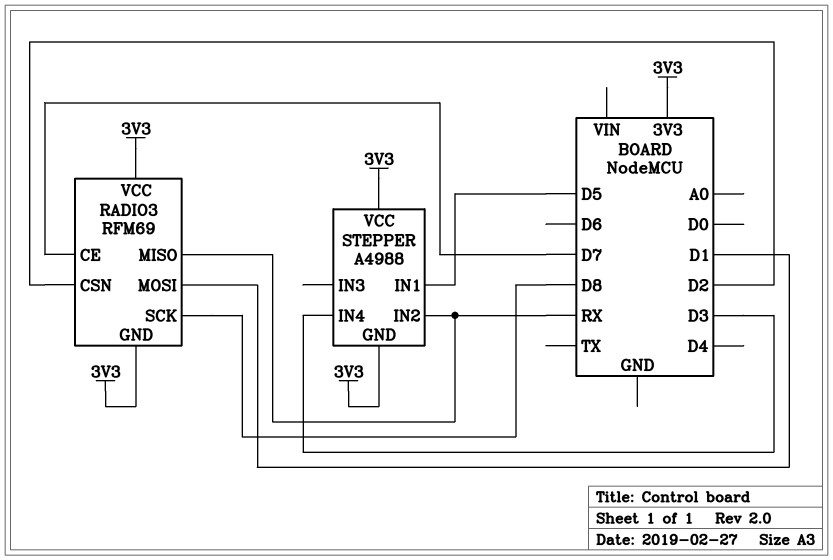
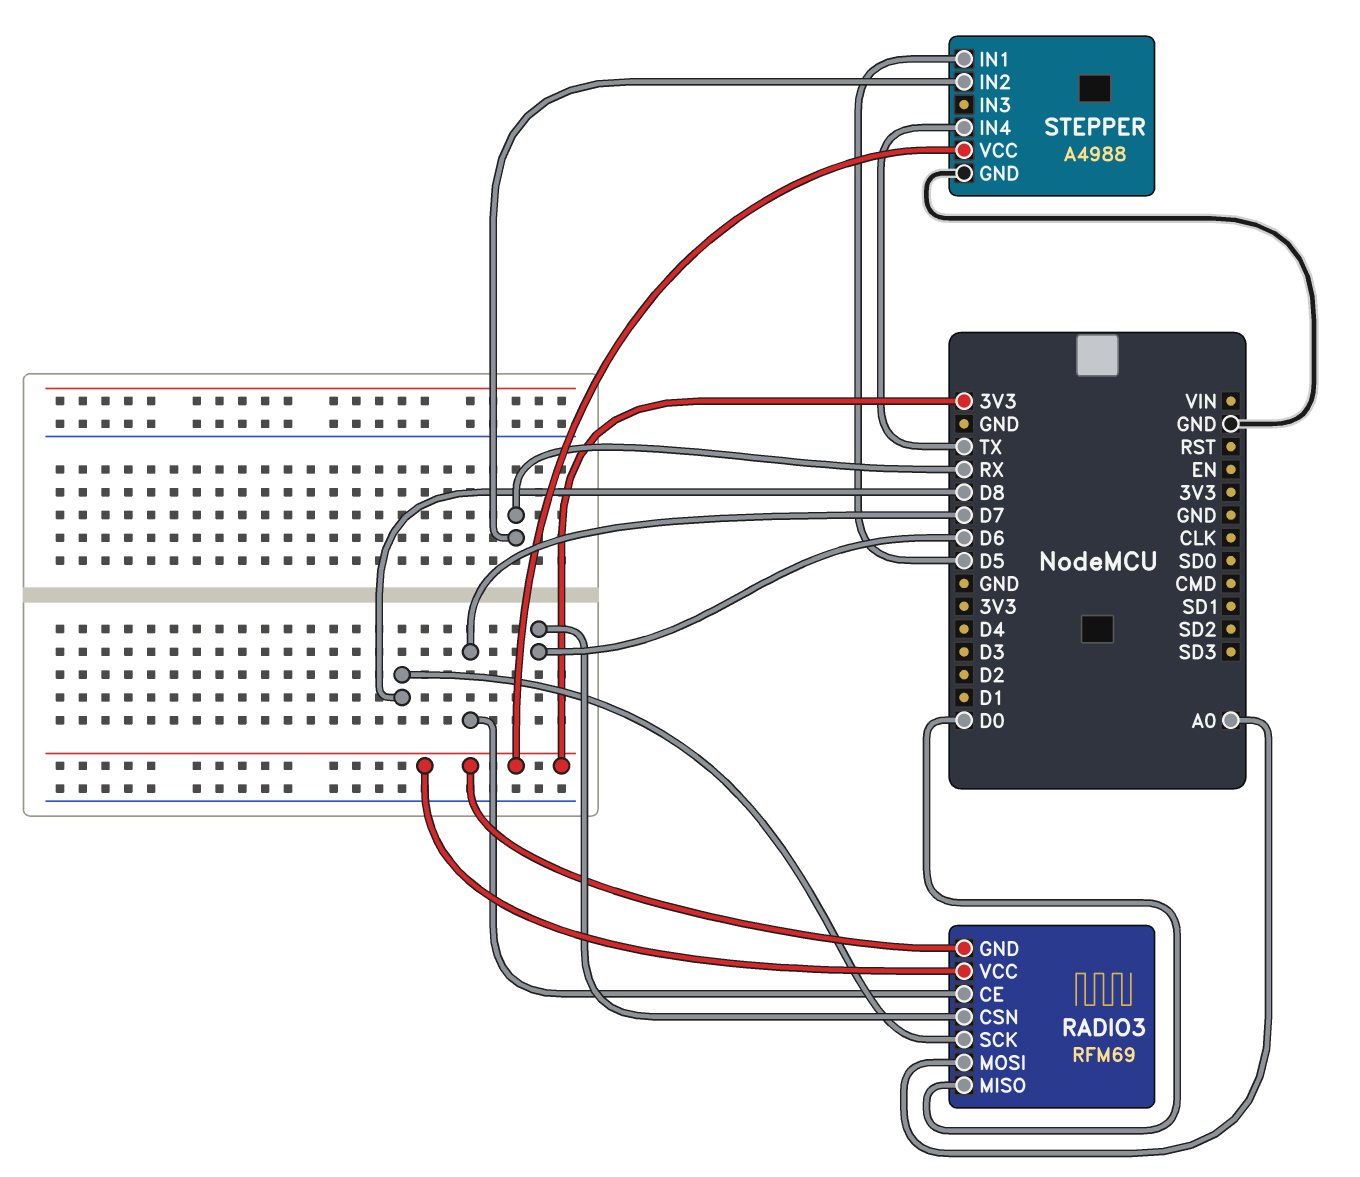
RADIO3 pin CSN: D2 -> D6
RADIO3 pin MISO: RX -> D0
RADIO3 pin MOSI: D1 -> A0
STEPPER pin GND: 3V3 -> GND
STEPPER pin IN4: D3 -> TX

